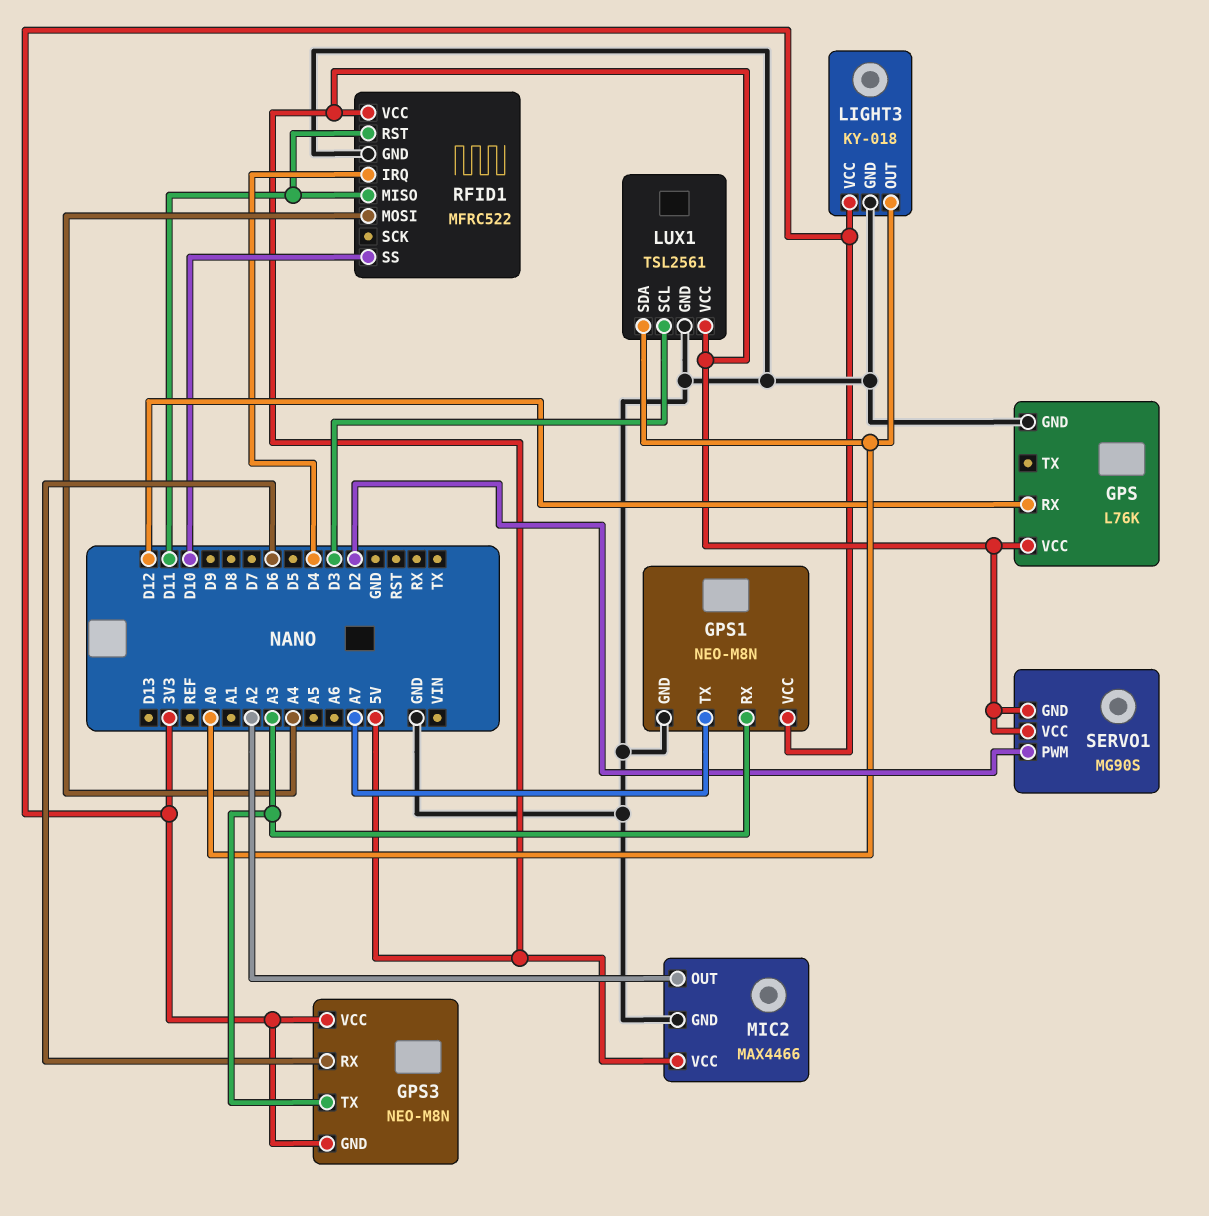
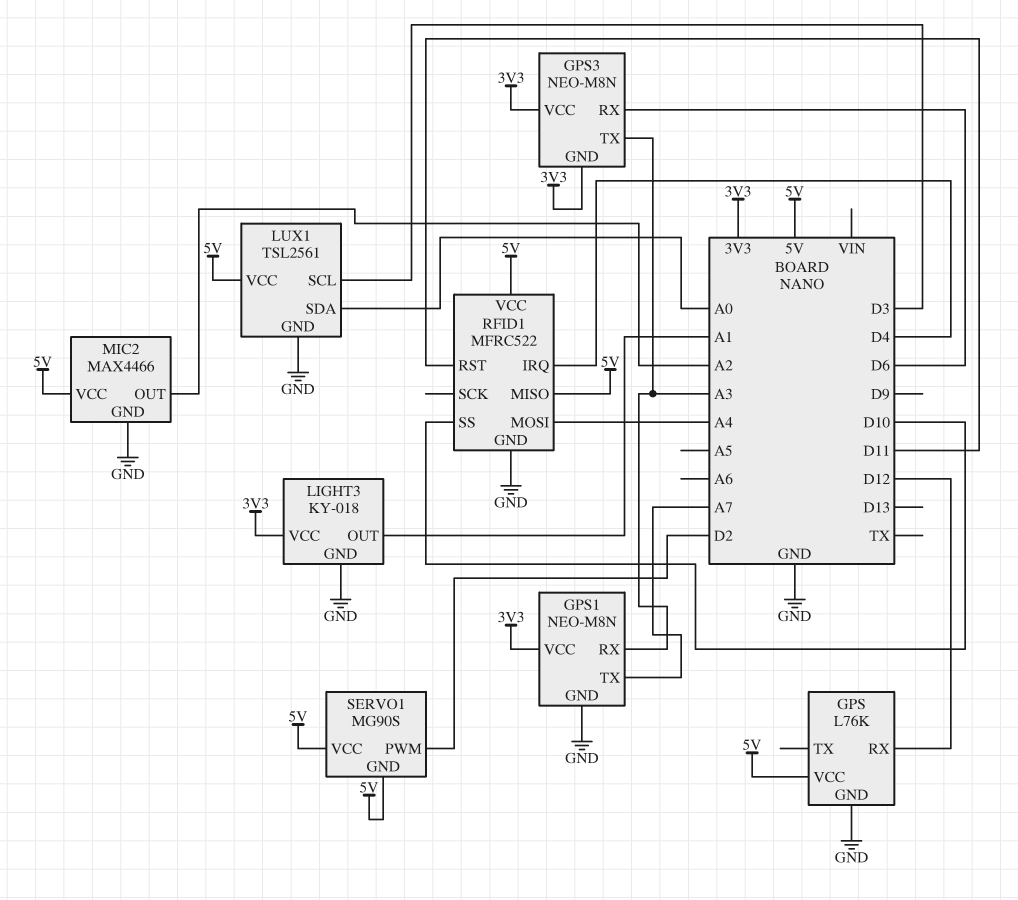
LIGHT3 pin OUT: A0 -> A1
RFID1 pin MISO: D11 -> 5V

